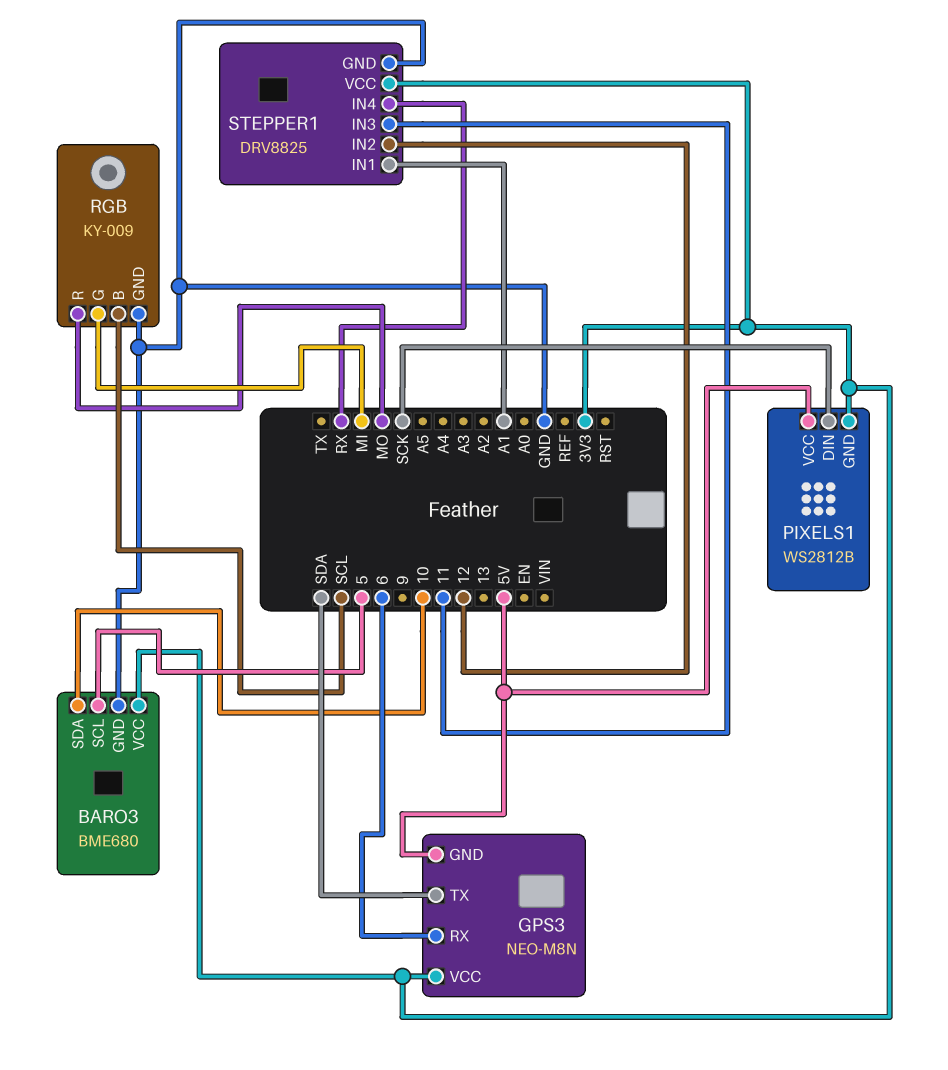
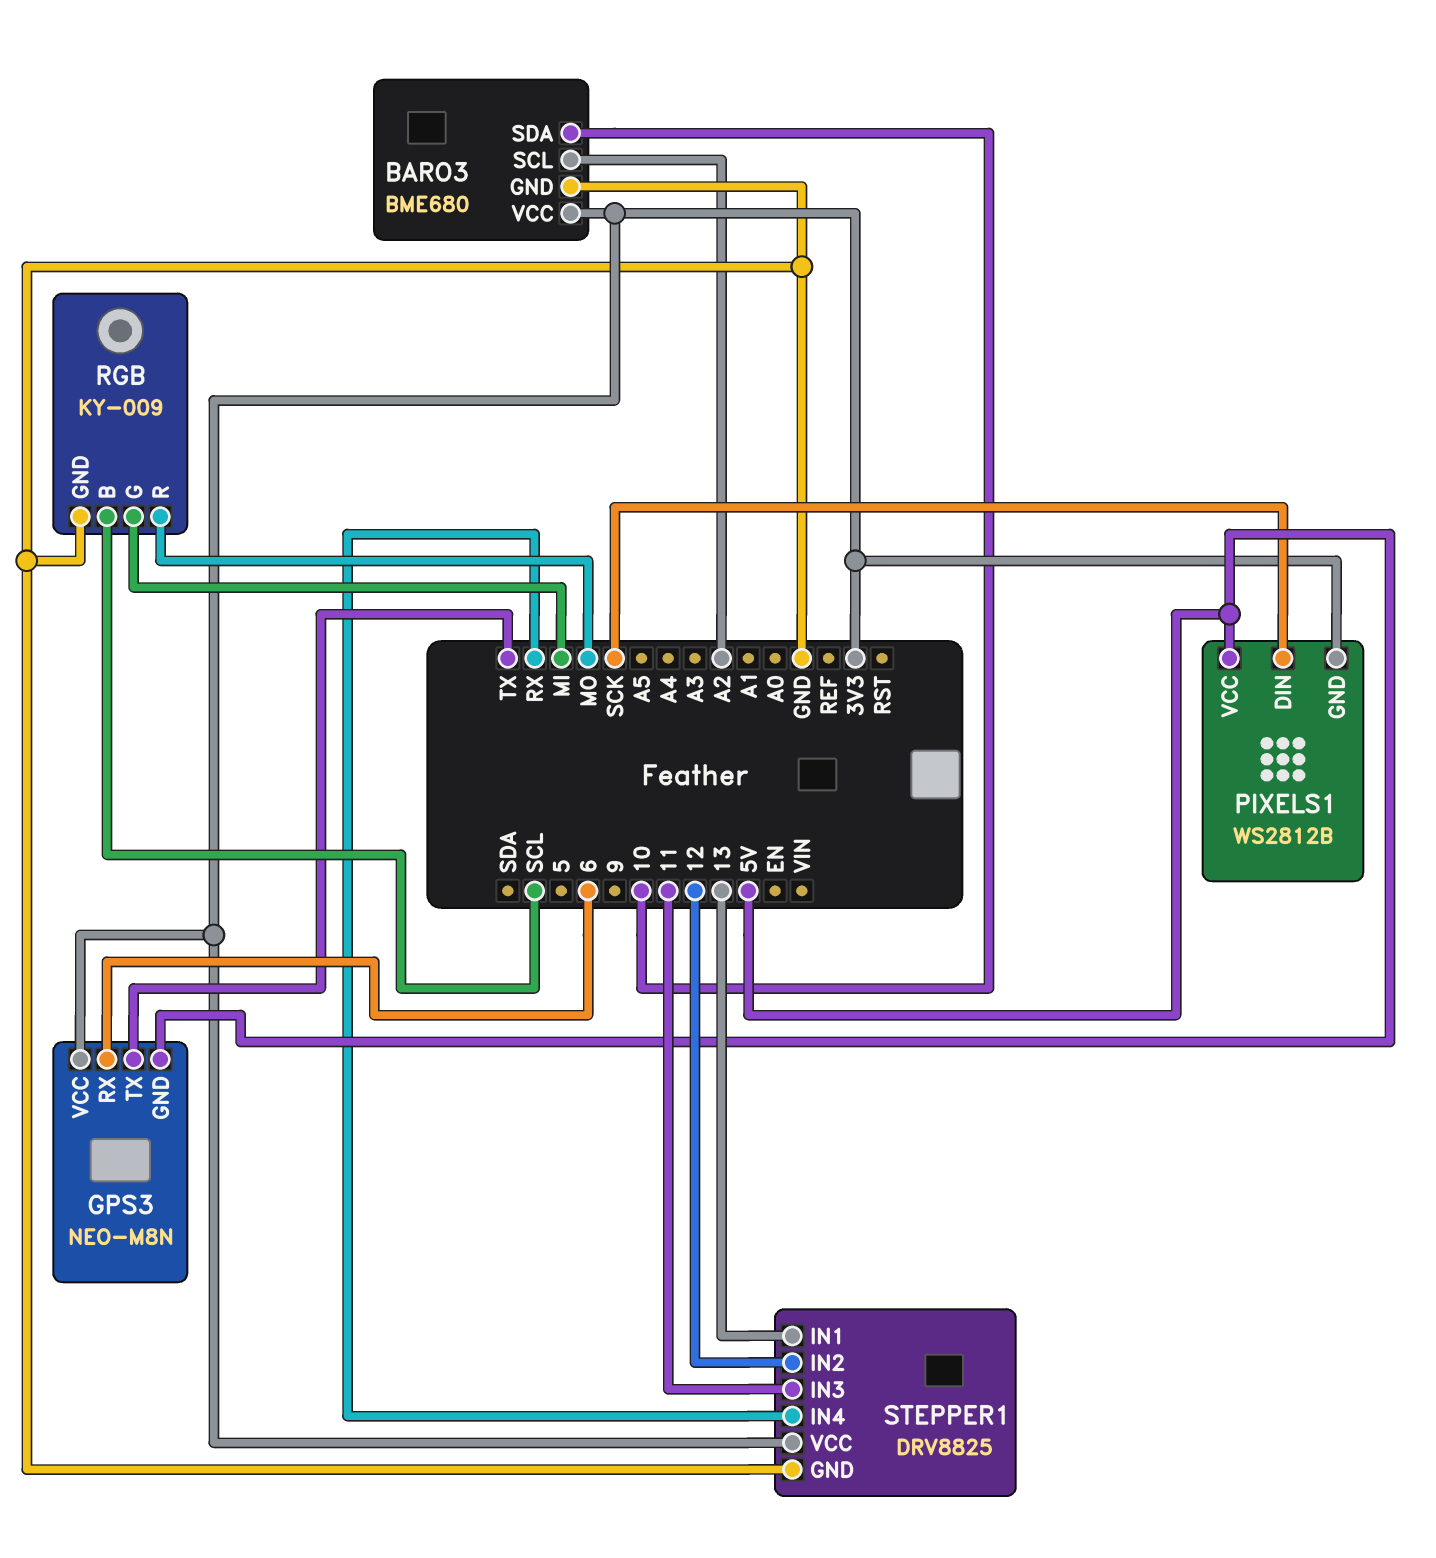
BARO3 pin SCL: 5 -> A2
GPS3 pin TX: SDA -> TX
STEPPER1 pin IN1: A1 -> 13

